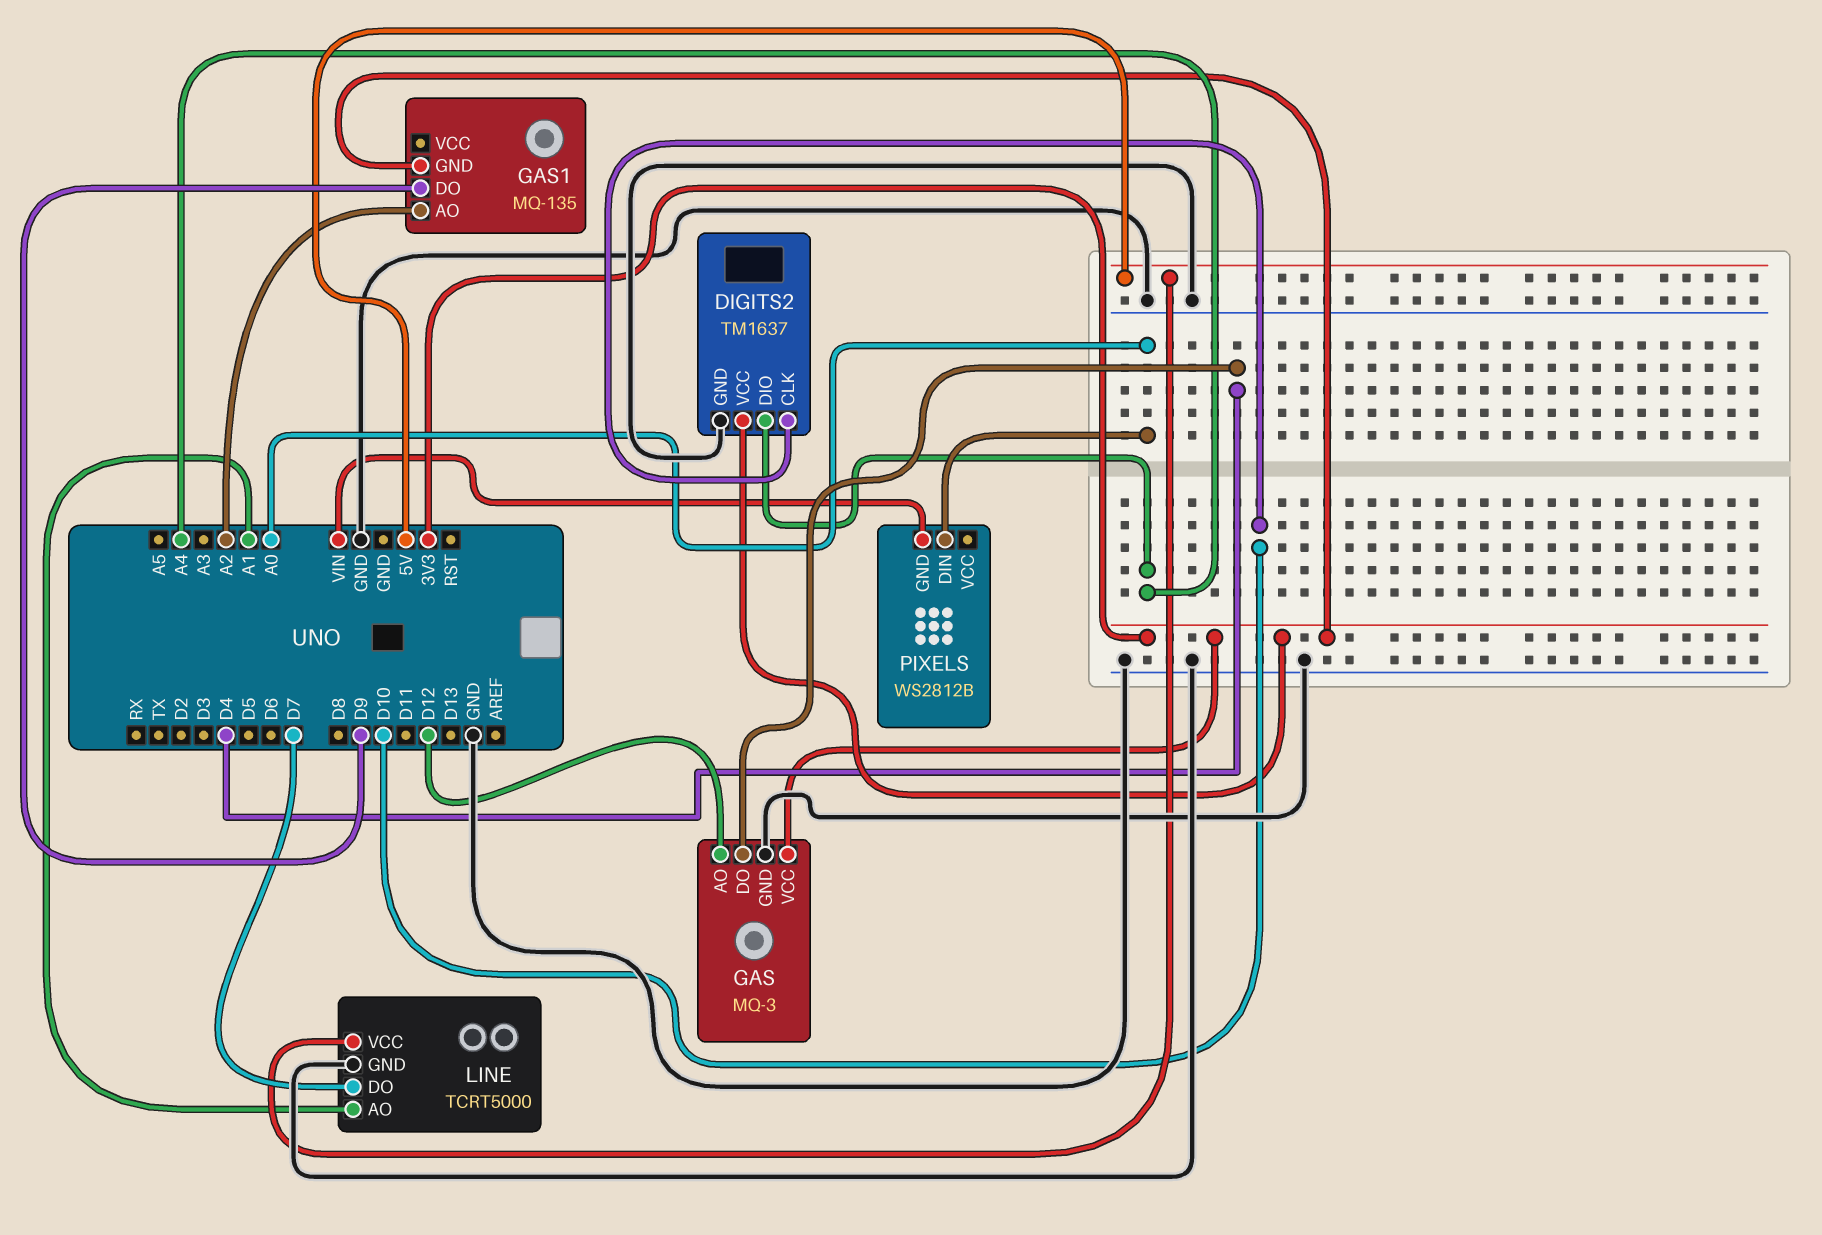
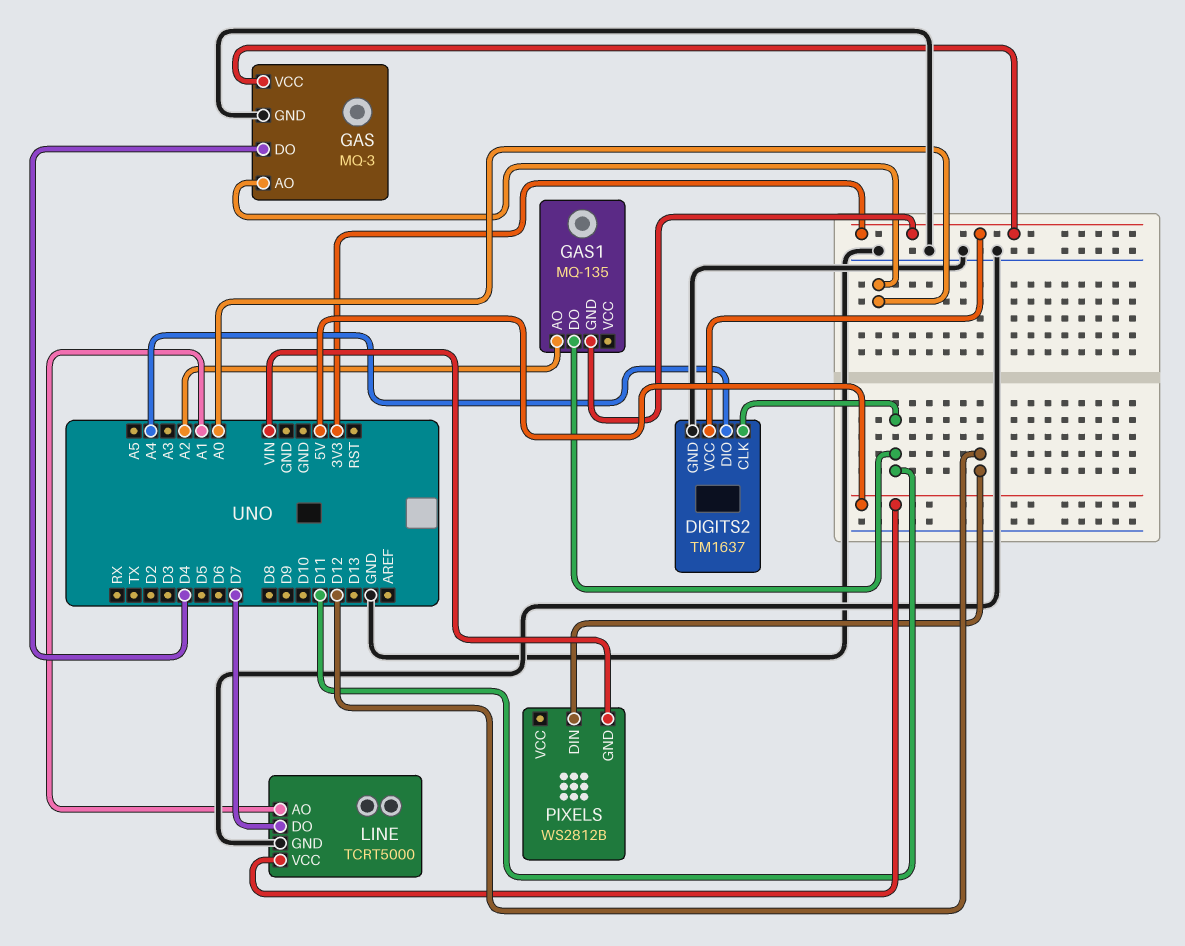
DIGITS2 pin CLK: D10 -> D11
GAS pin AO: D12 -> A0
GAS1 pin DO: D9 -> D11
PIXELS pin DIN: A0 -> D12

